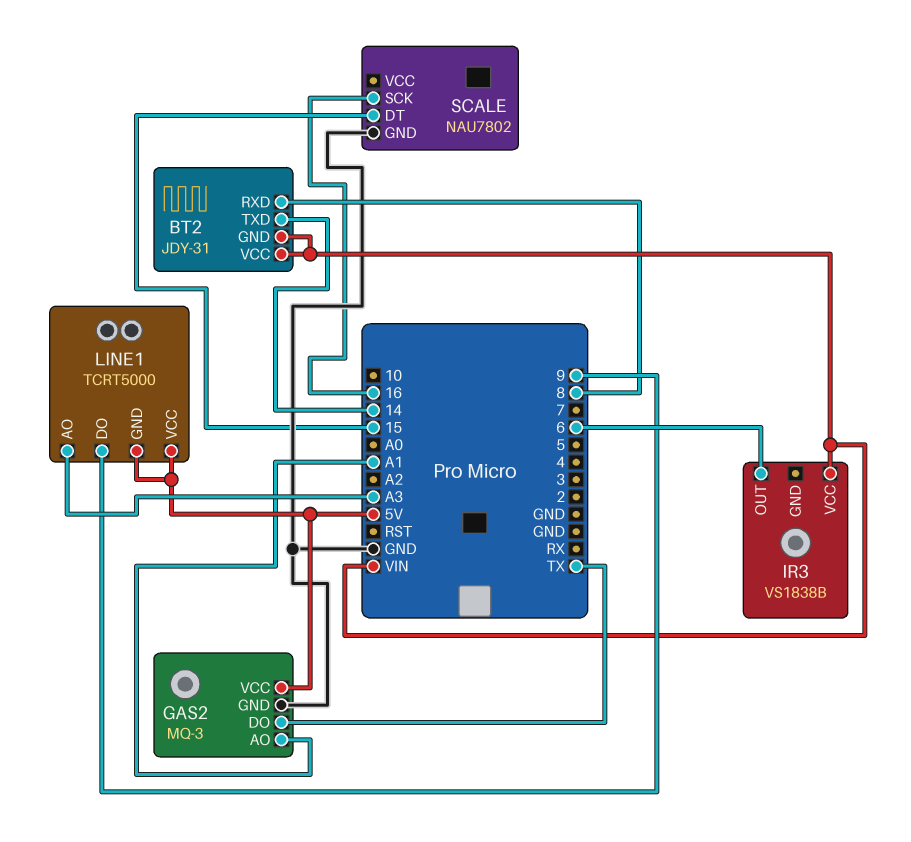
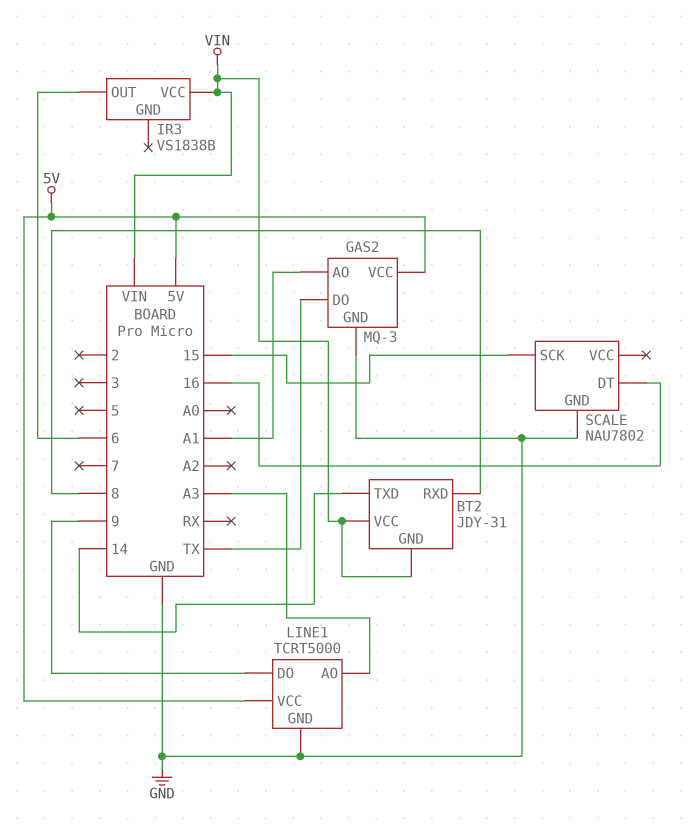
LINE1 pin GND: 5V -> GND
SCALE pin DT: 15 -> 16
SCALE pin SCK: 16 -> 15

